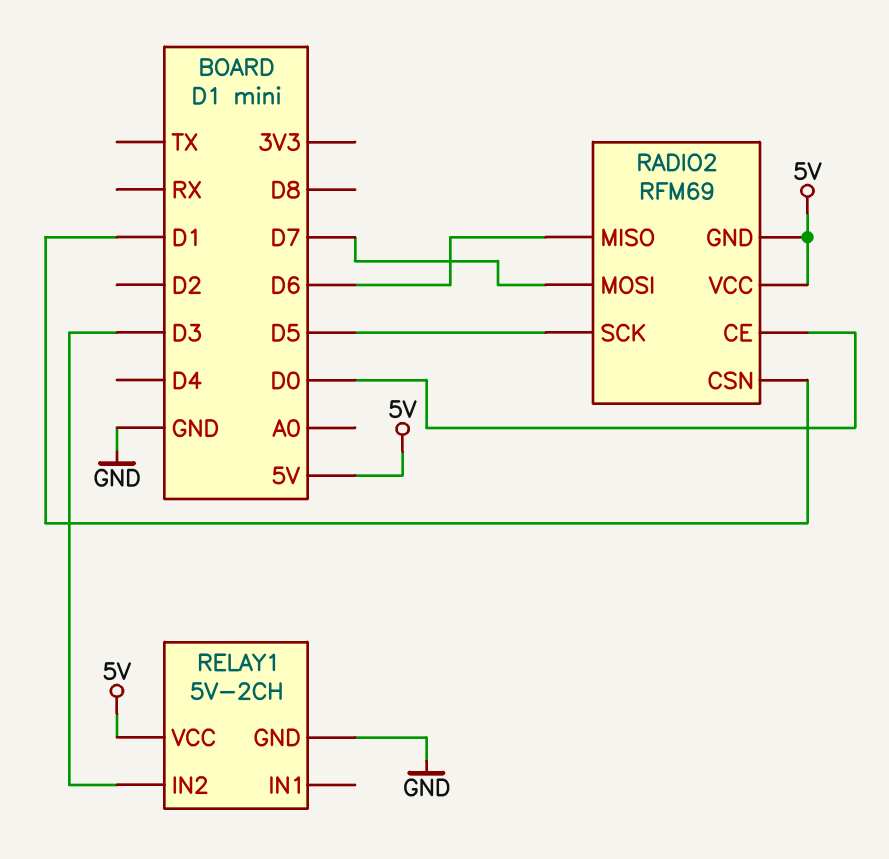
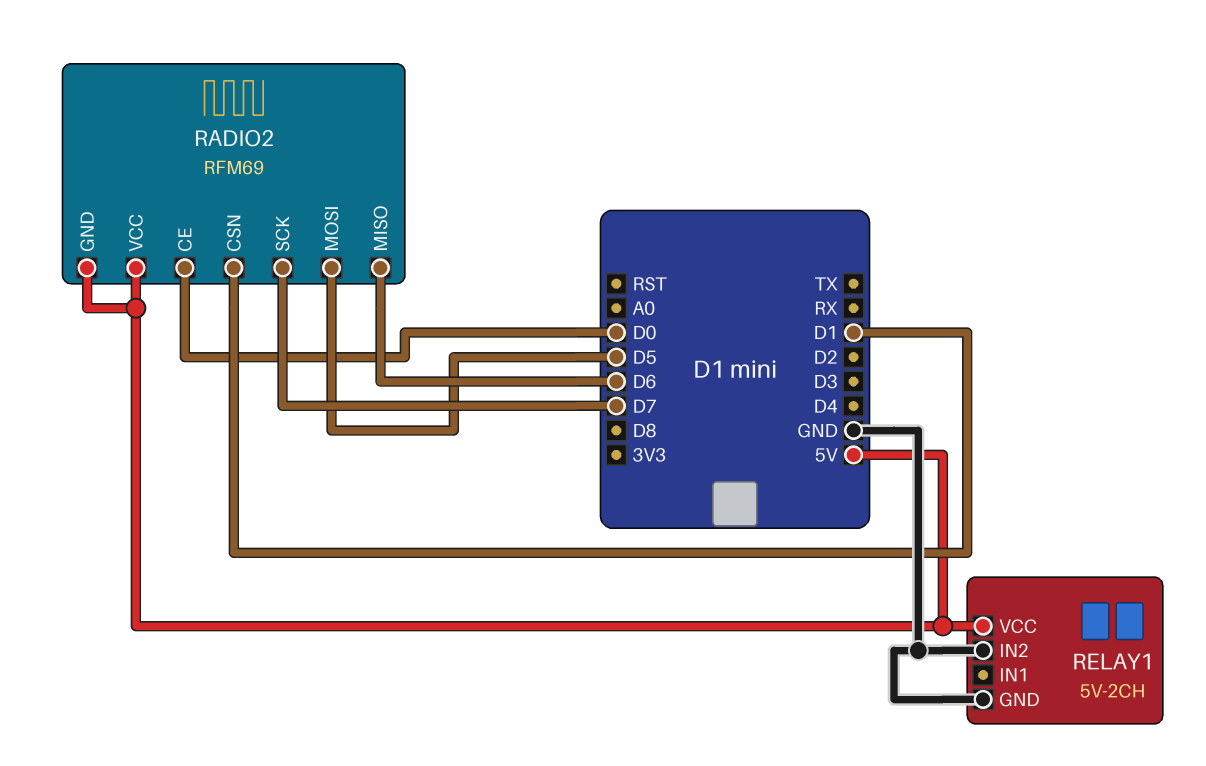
RADIO2 pin MOSI: D7 -> D5
RADIO2 pin SCK: D5 -> D7
RELAY1 pin IN2: D3 -> GND

